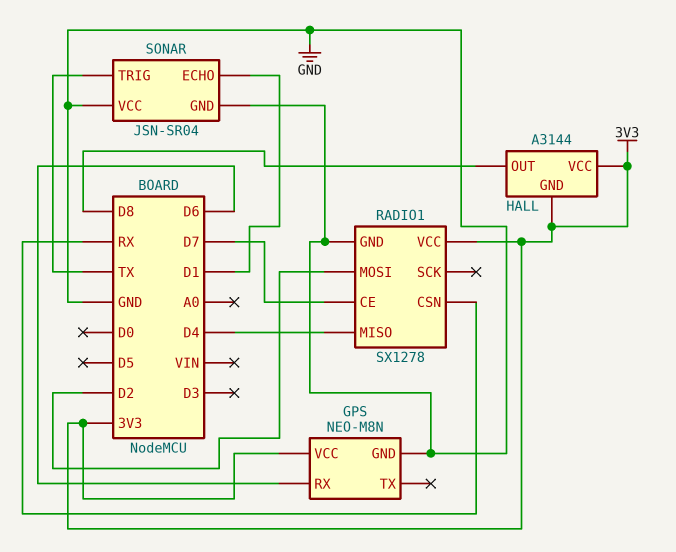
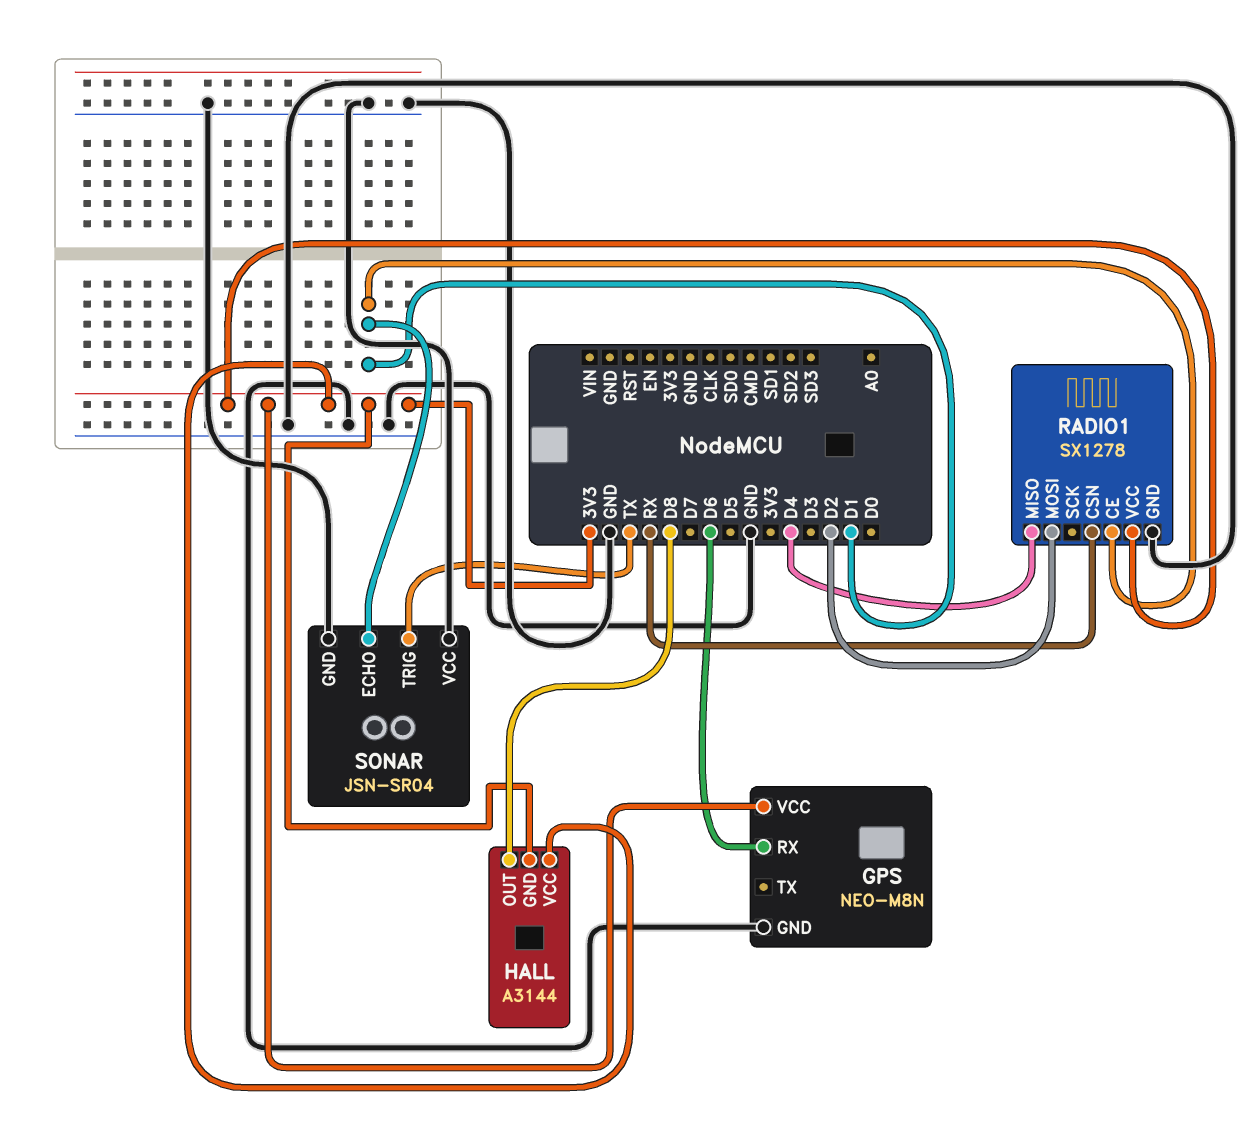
RADIO1 pin CE: D7 -> D1

